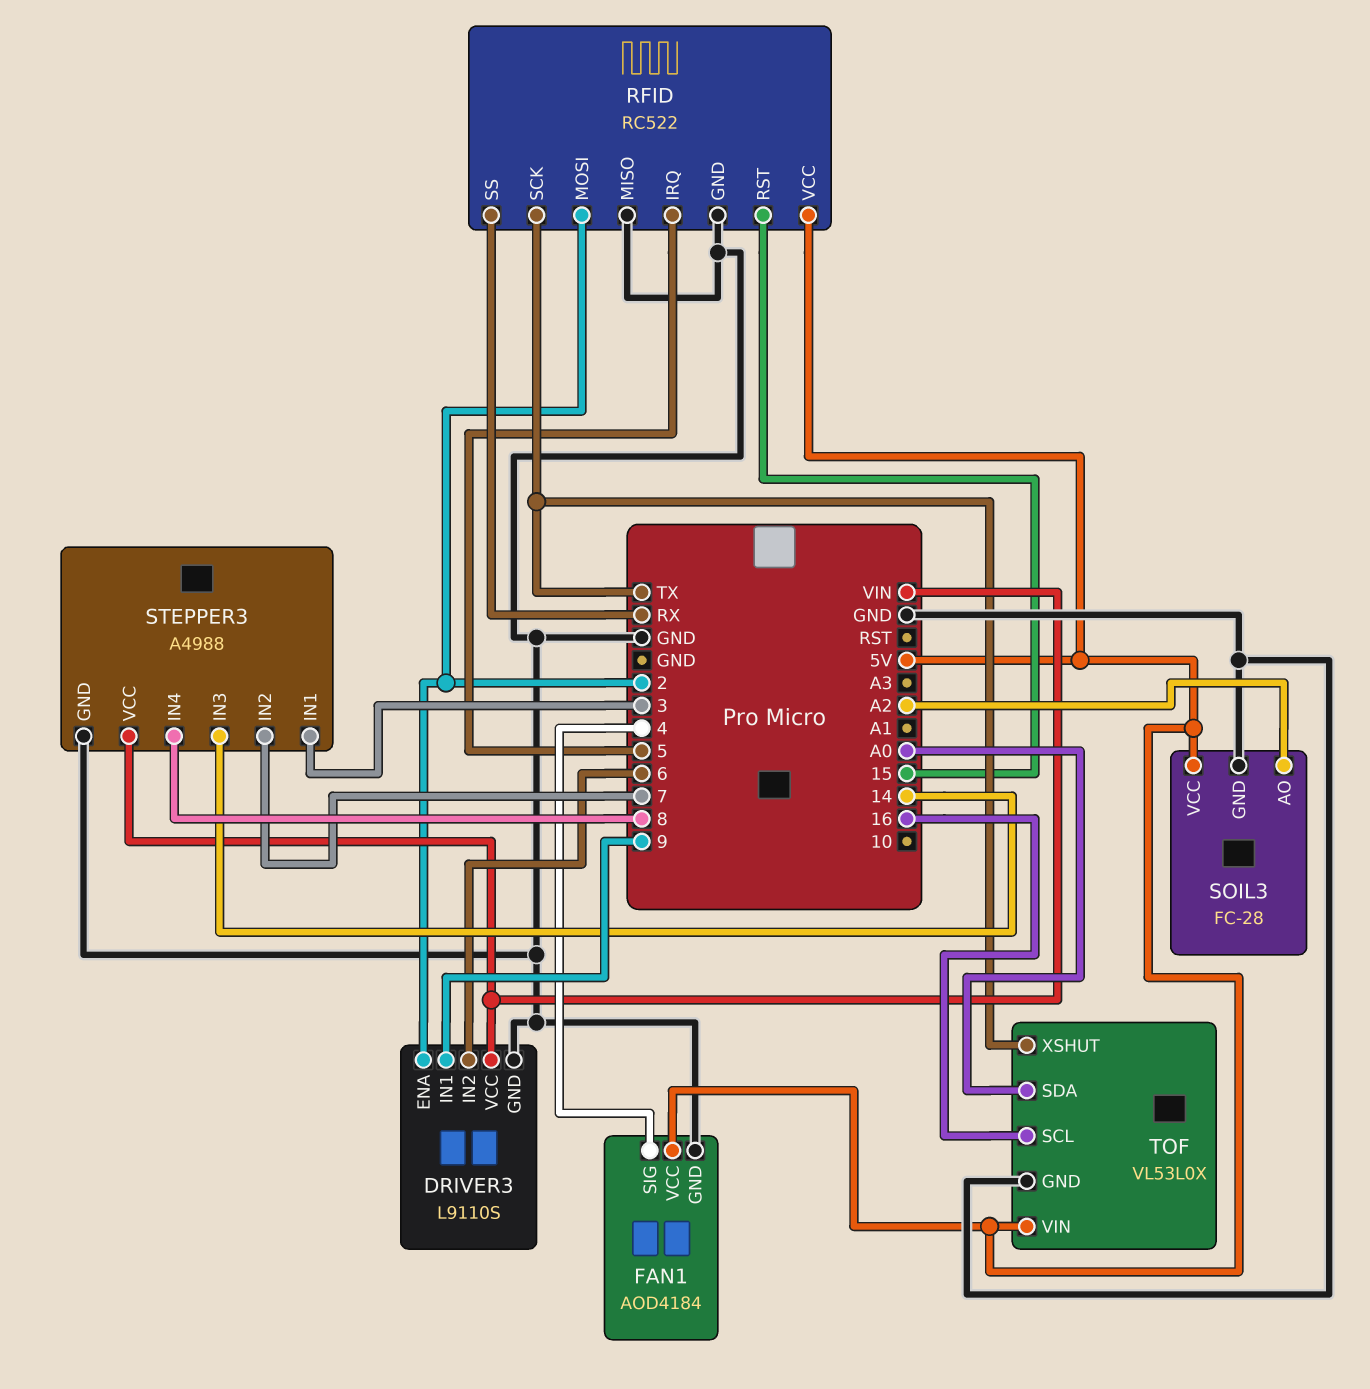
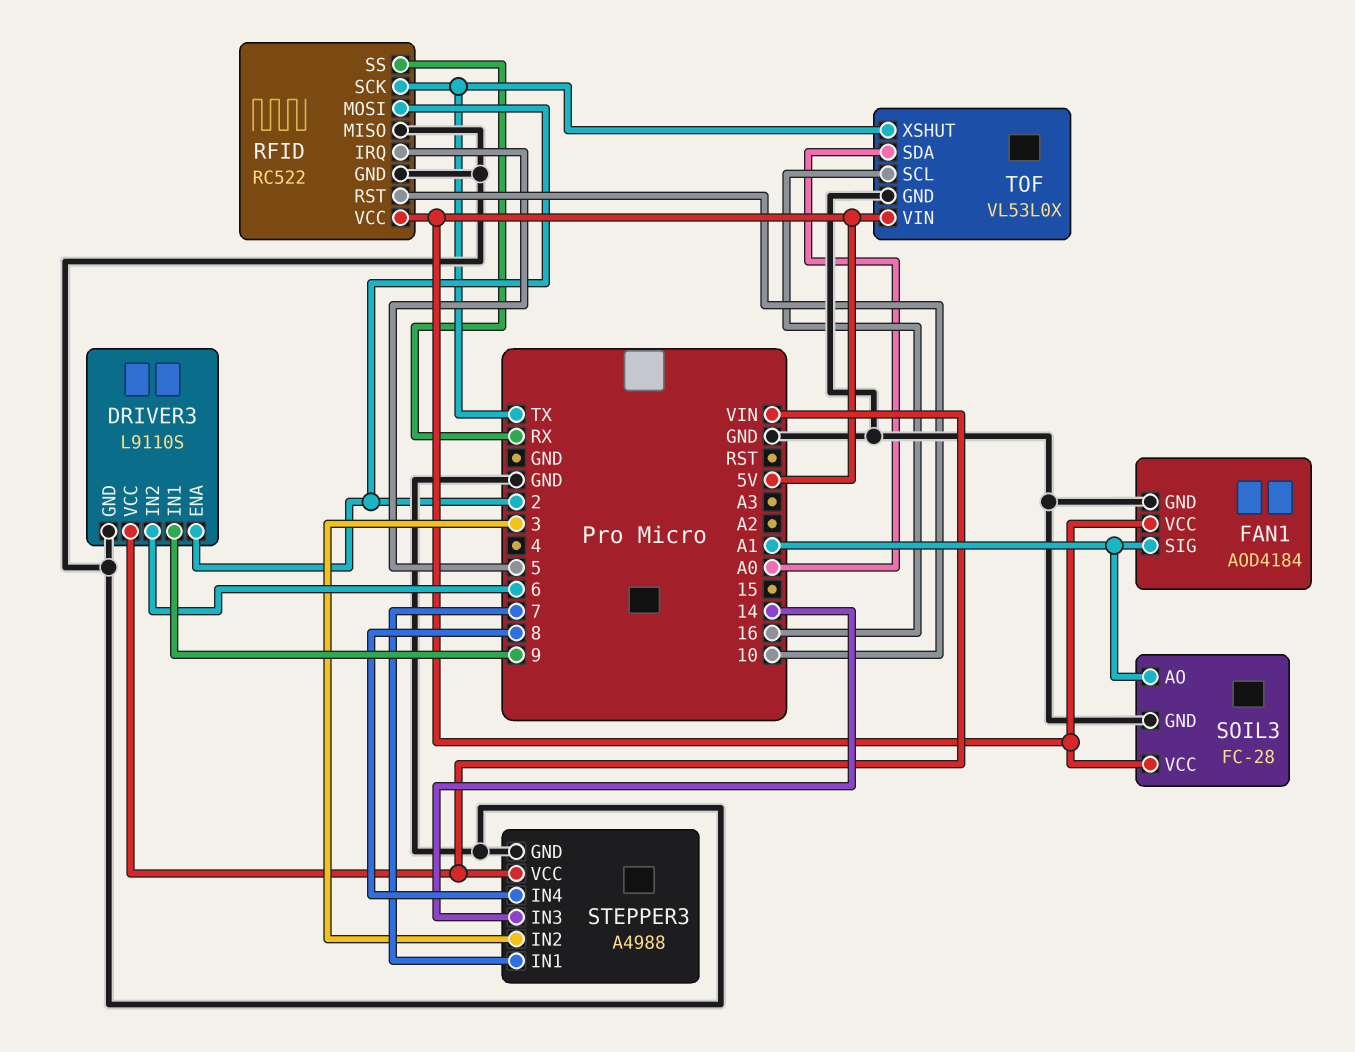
FAN1 pin SIG: 4 -> A1
RFID pin RST: 15 -> 10
SOIL3 pin AO: A2 -> A1
STEPPER3 pin IN1: 3 -> 7
STEPPER3 pin IN2: 7 -> 3

